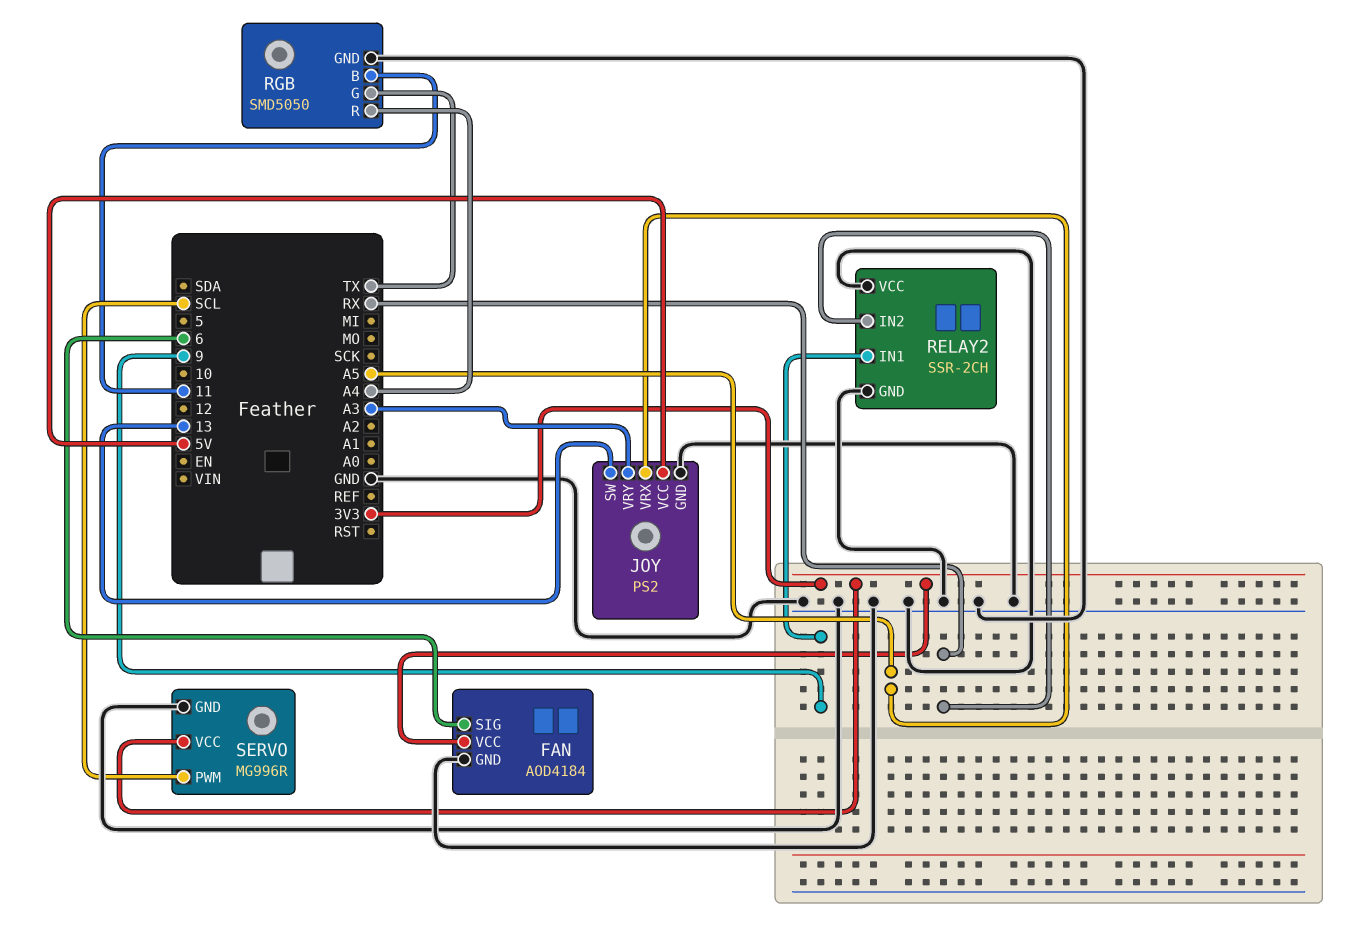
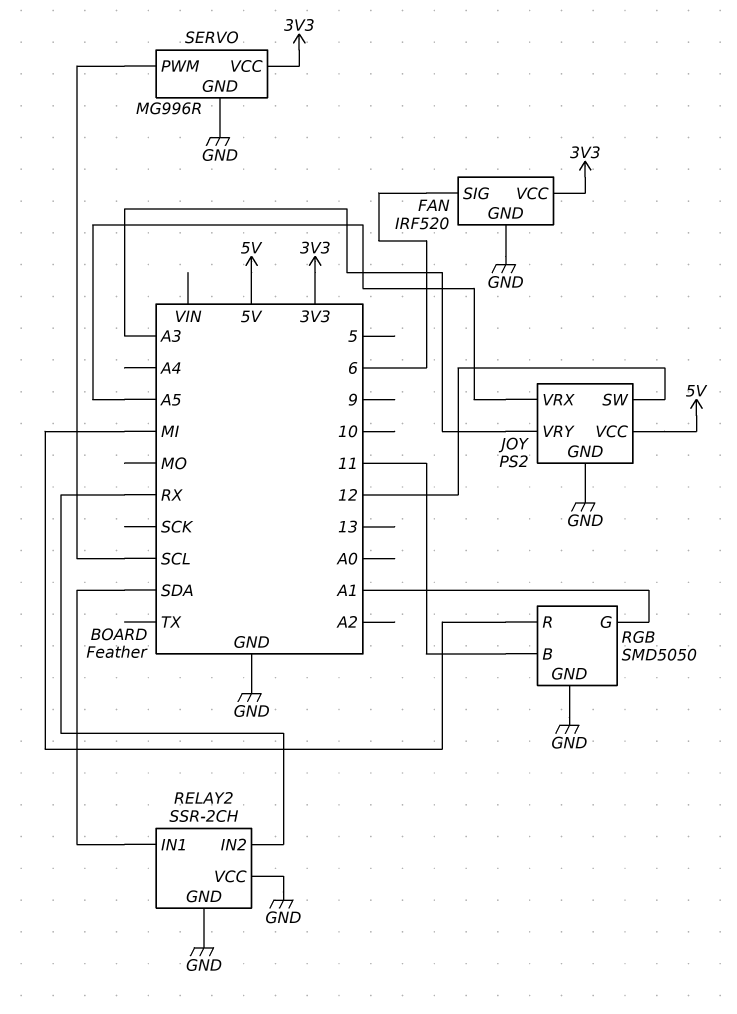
FAN: AOD4184 -> IRF520
JOY pin SW: 13 -> 12
RELAY2 pin IN1: 9 -> SDA
RGB pin G: TX -> A1
RGB pin R: A4 -> MI

